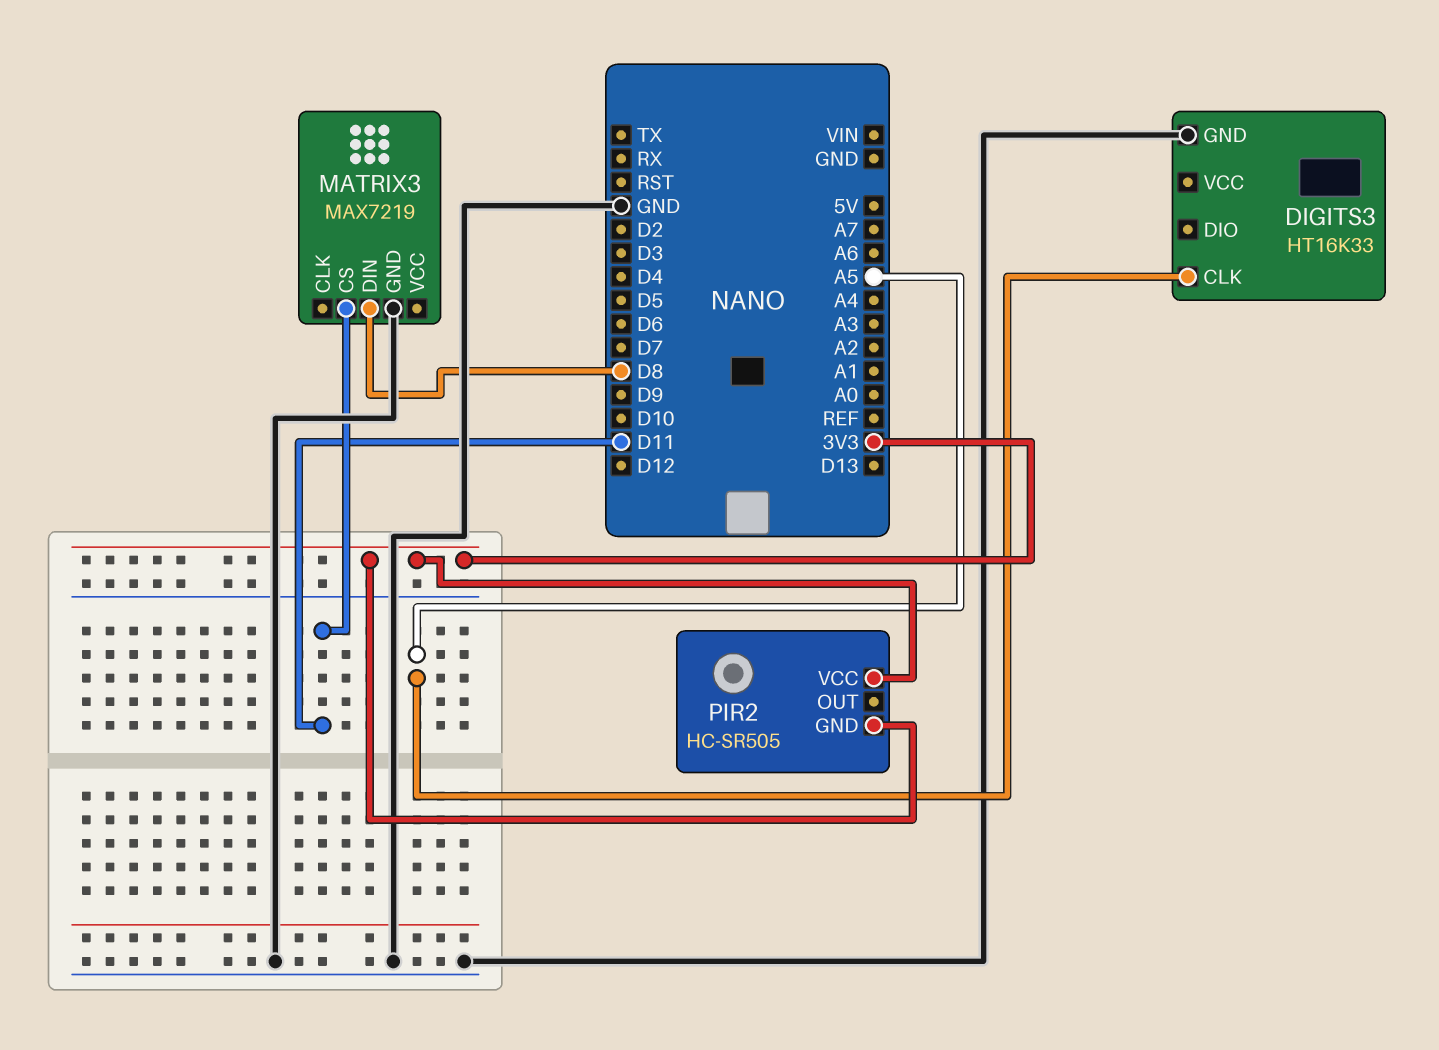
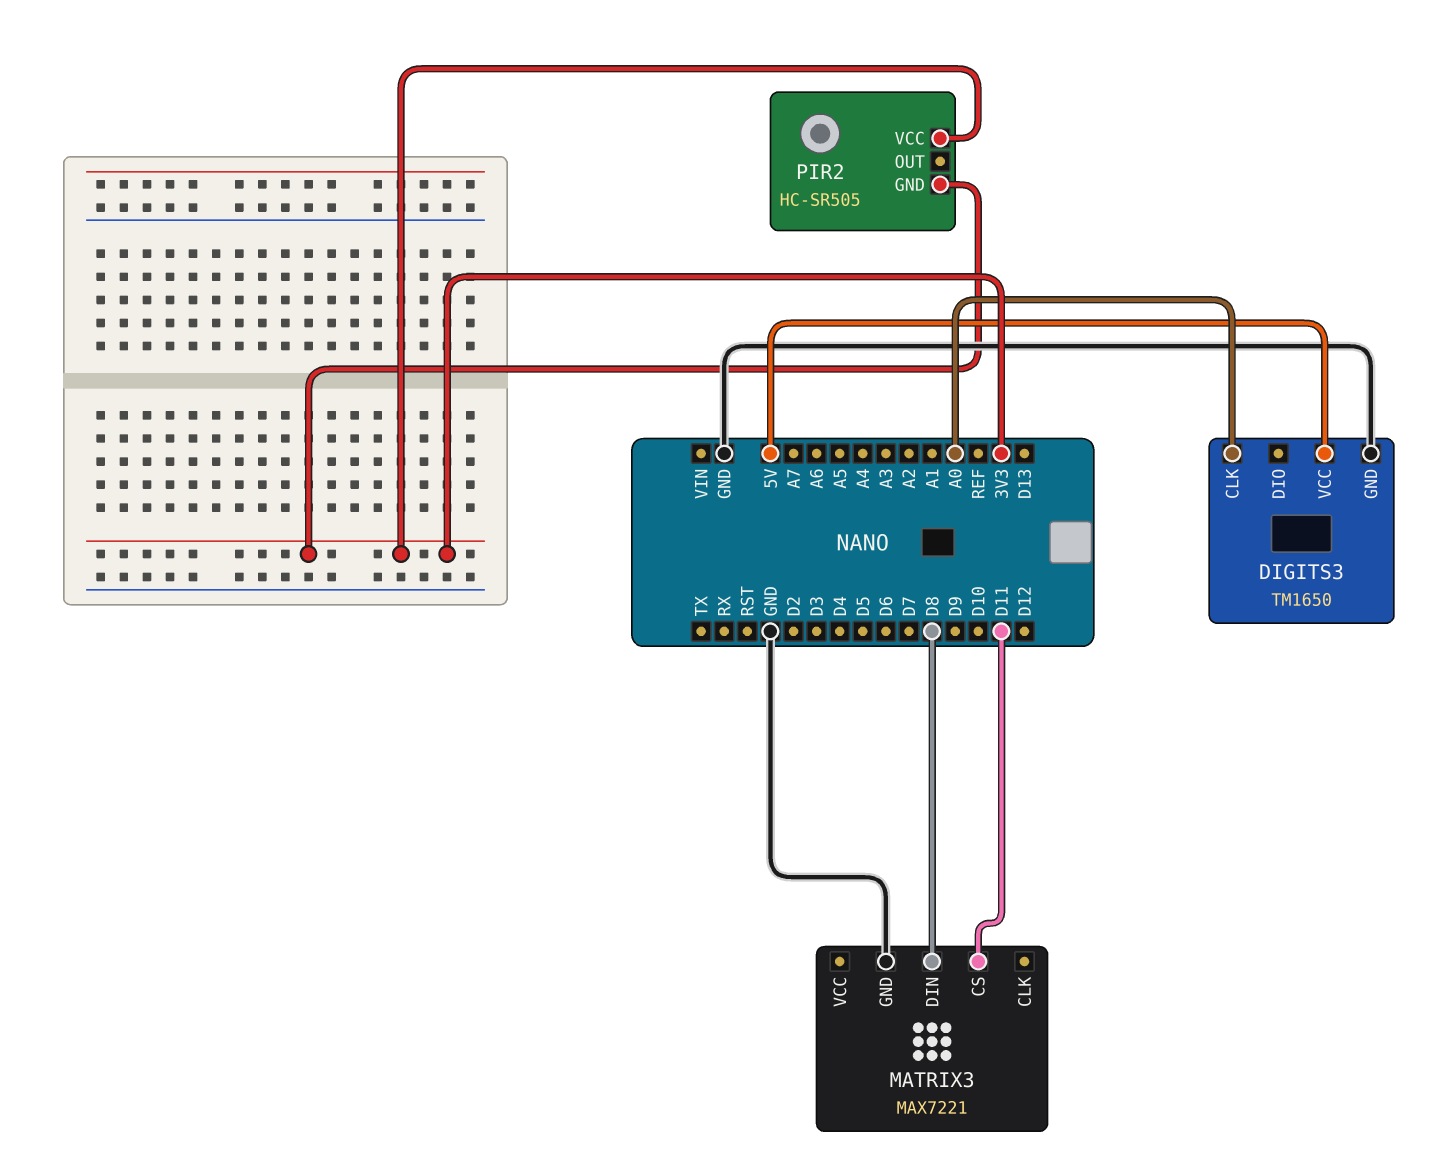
DIGITS3: HT16K33 -> TM1650
DIGITS3 pin CLK: A5 -> A0
DIGITS3 pin VCC: none -> 5V
MATRIX3: MAX7219 -> MAX7221

